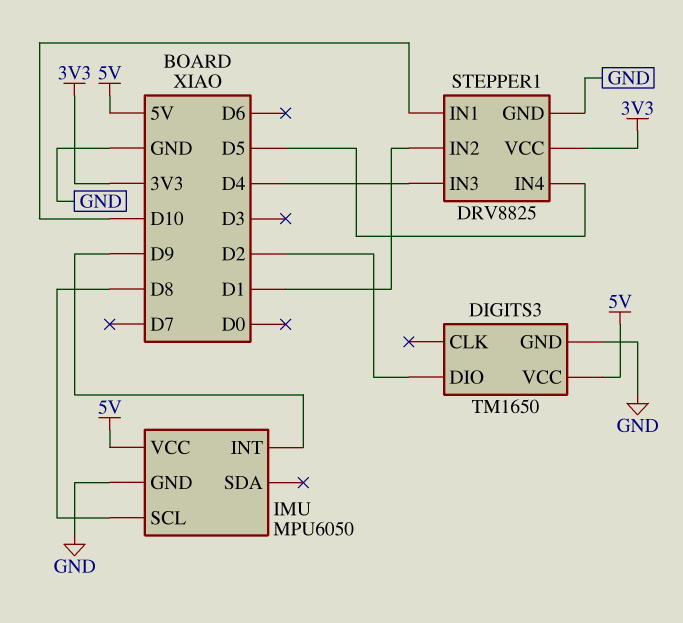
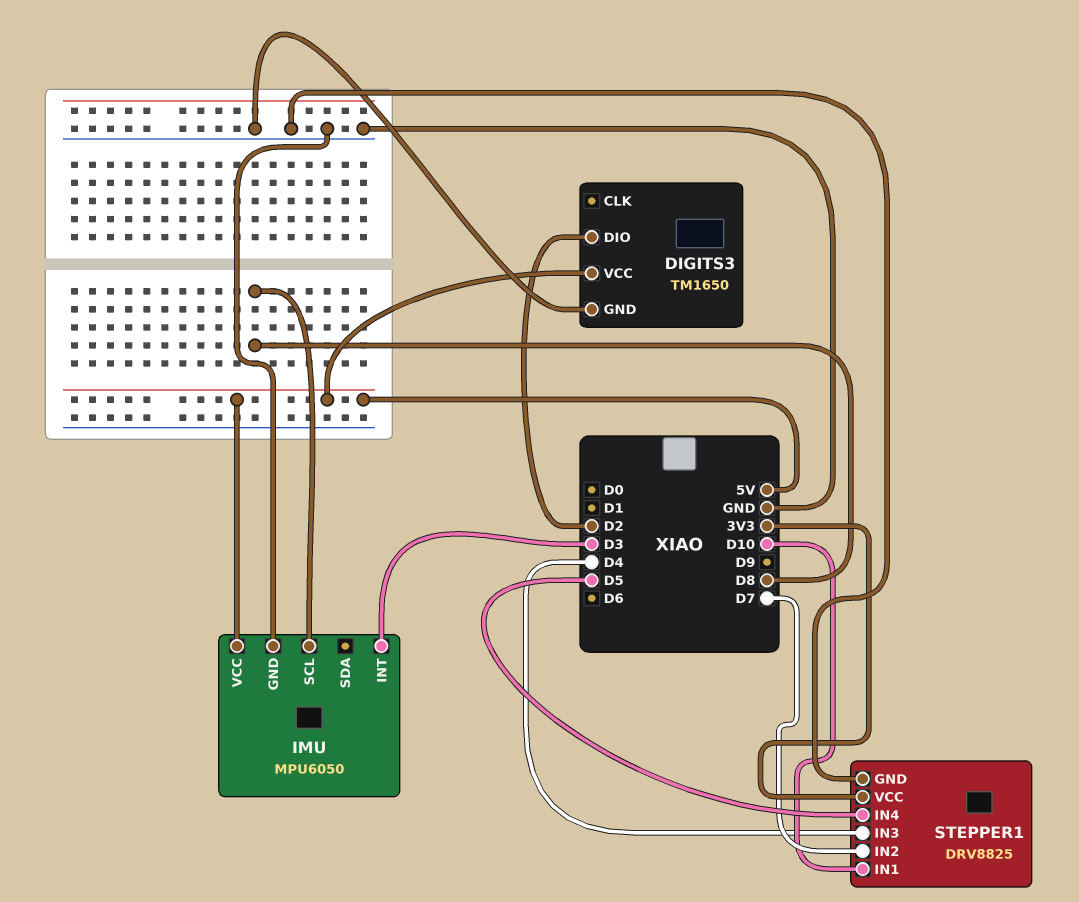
IMU pin INT: D9 -> D3
STEPPER1 pin IN2: D1 -> D7

